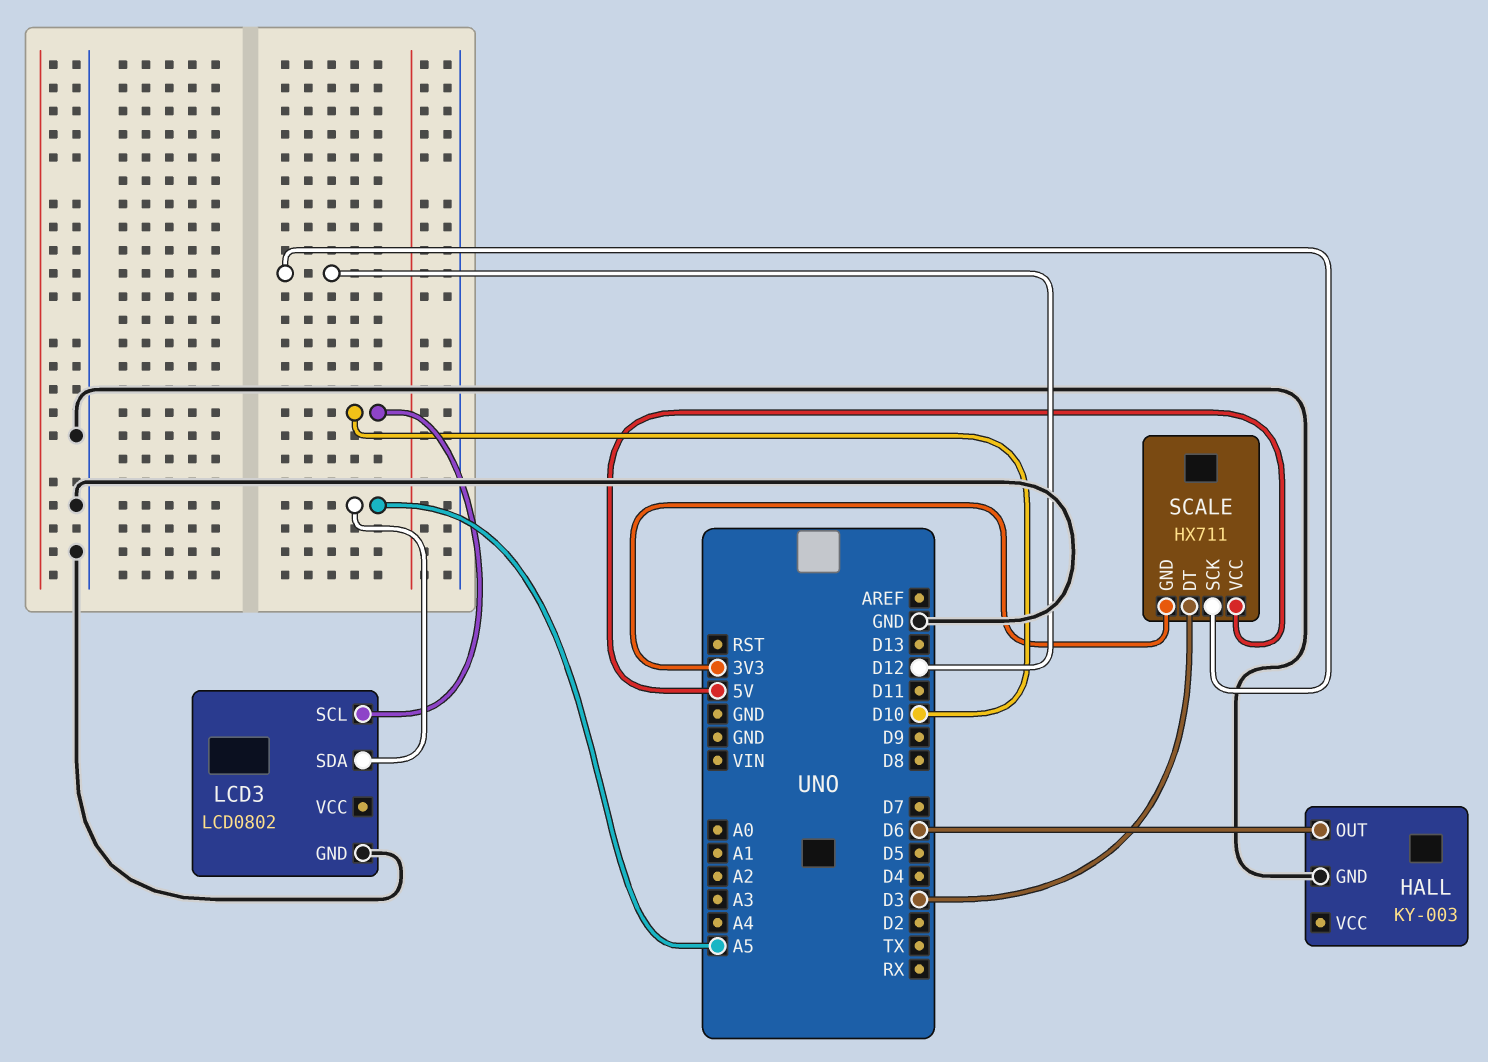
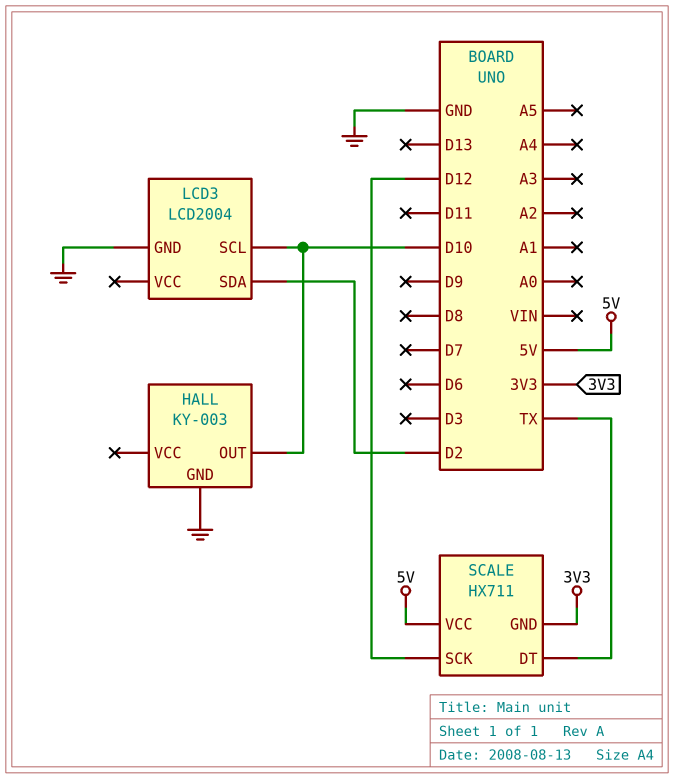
HALL pin OUT: D6 -> D10
LCD3: LCD0802 -> LCD2004
LCD3 pin SDA: A5 -> D2
SCALE pin DT: D3 -> TX

